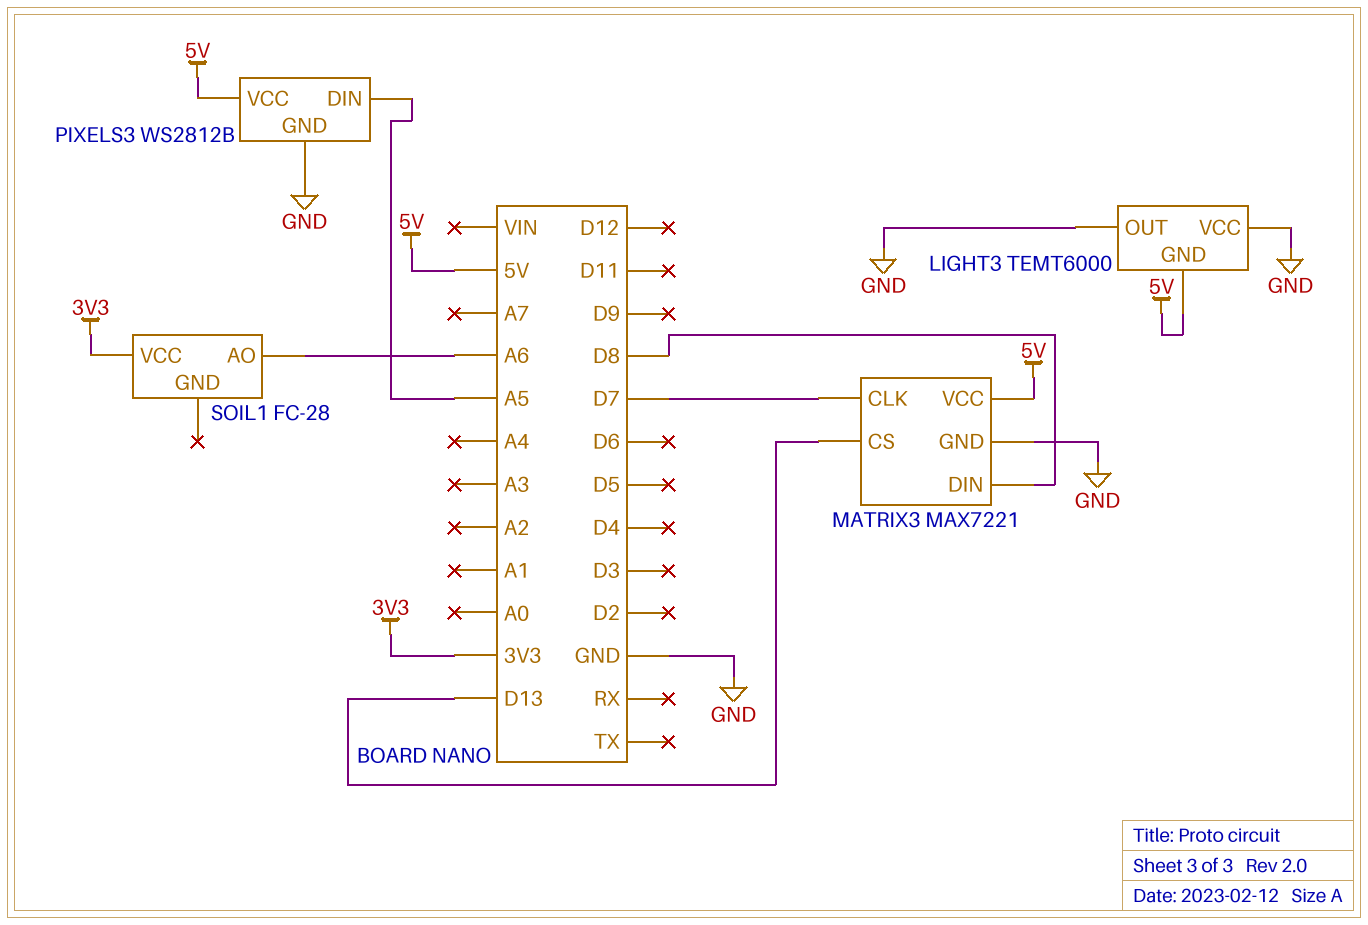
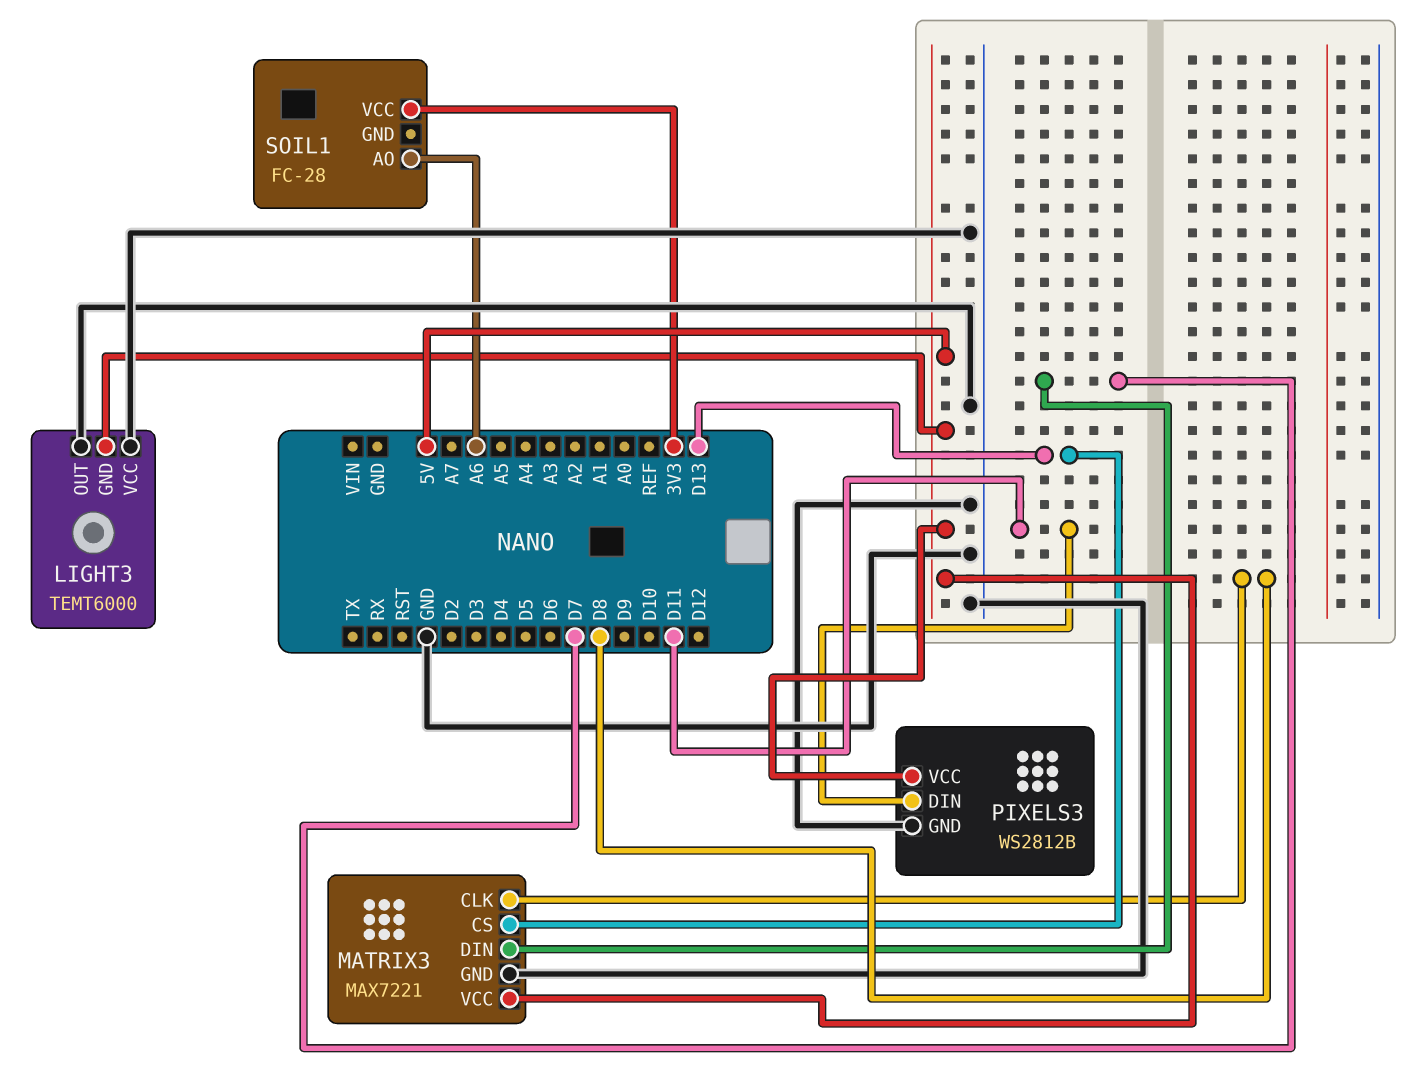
MATRIX3 pin CLK: D7 -> D8
MATRIX3 pin DIN: D8 -> D7
PIXELS3 pin DIN: A5 -> D11

